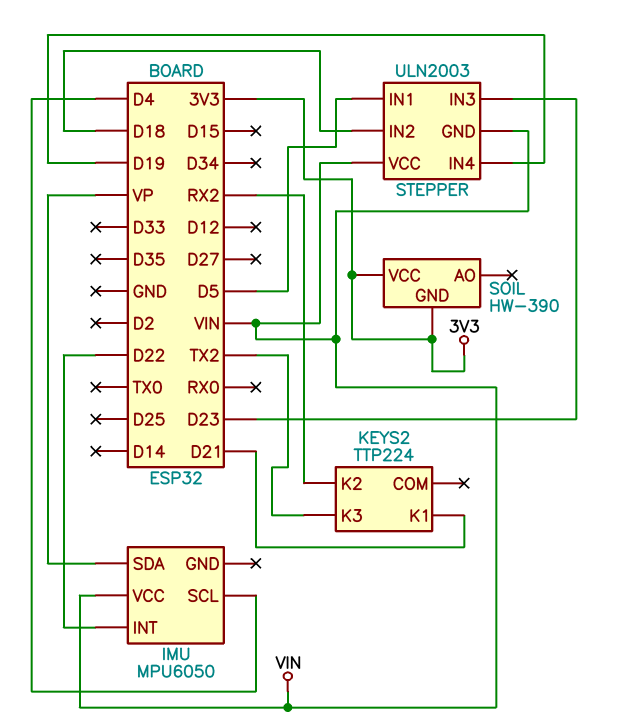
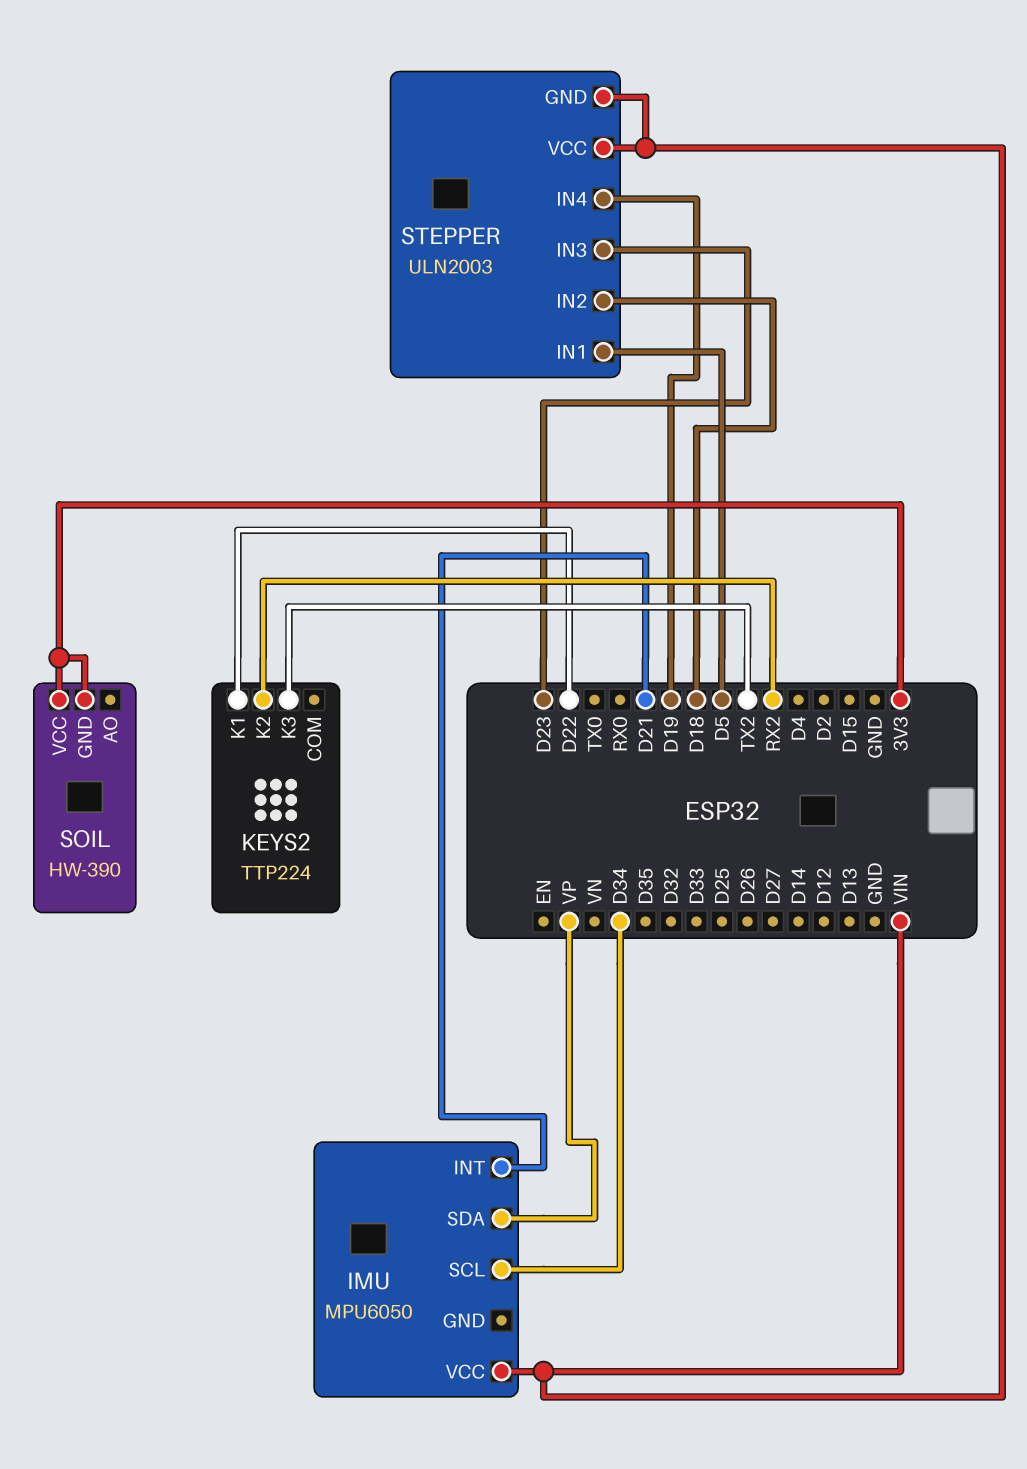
IMU pin INT: D22 -> D21
IMU pin SCL: D4 -> D34
KEYS2 pin K1: D21 -> D22

